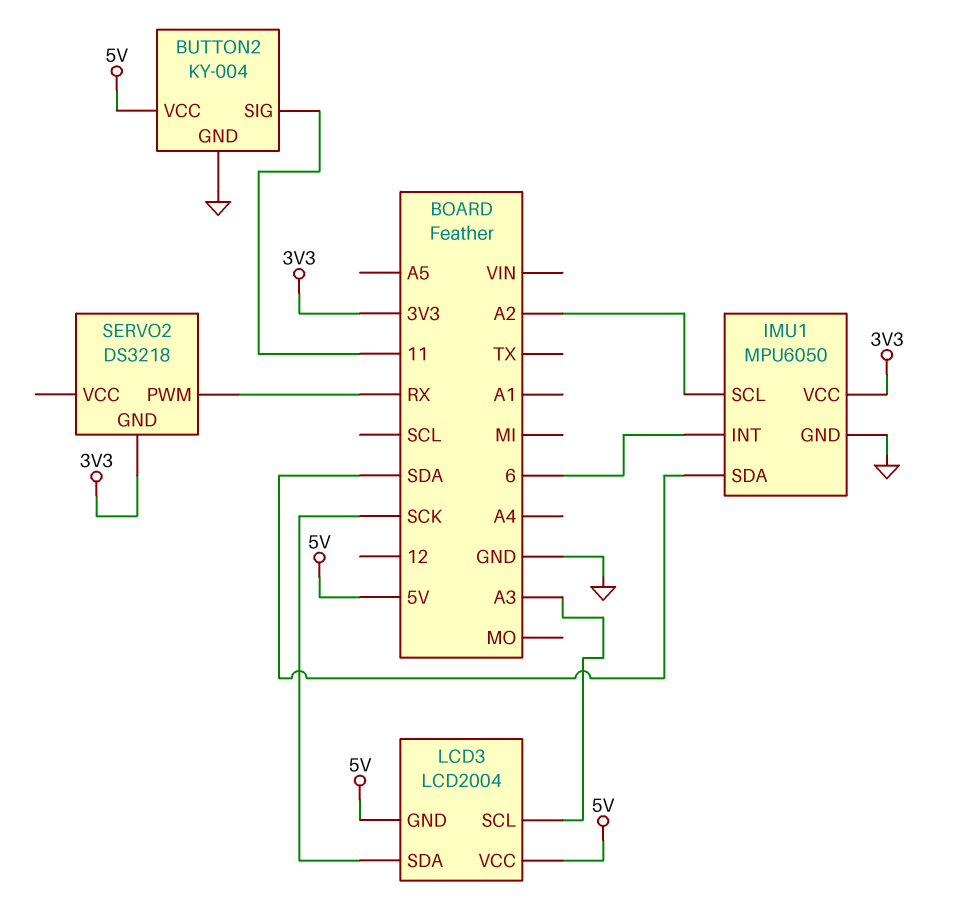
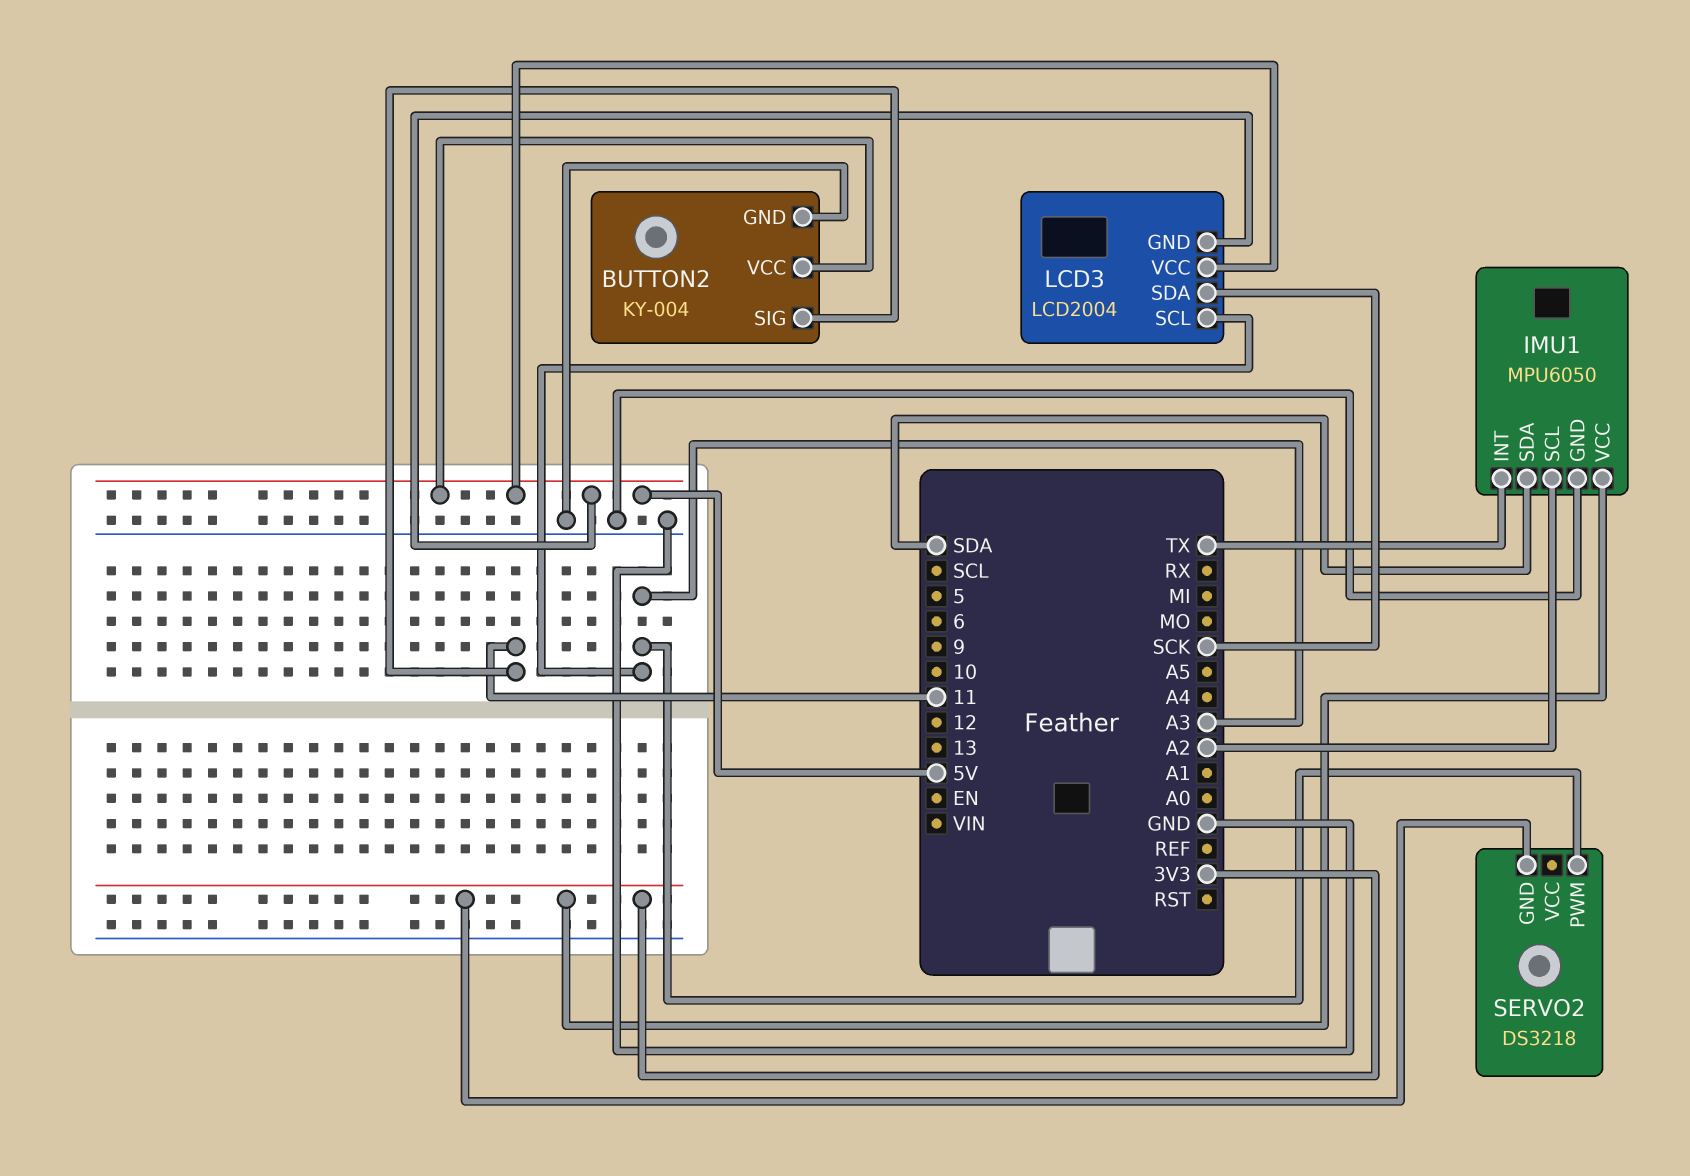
IMU1 pin INT: 6 -> TX
SERVO2 pin PWM: RX -> A3

